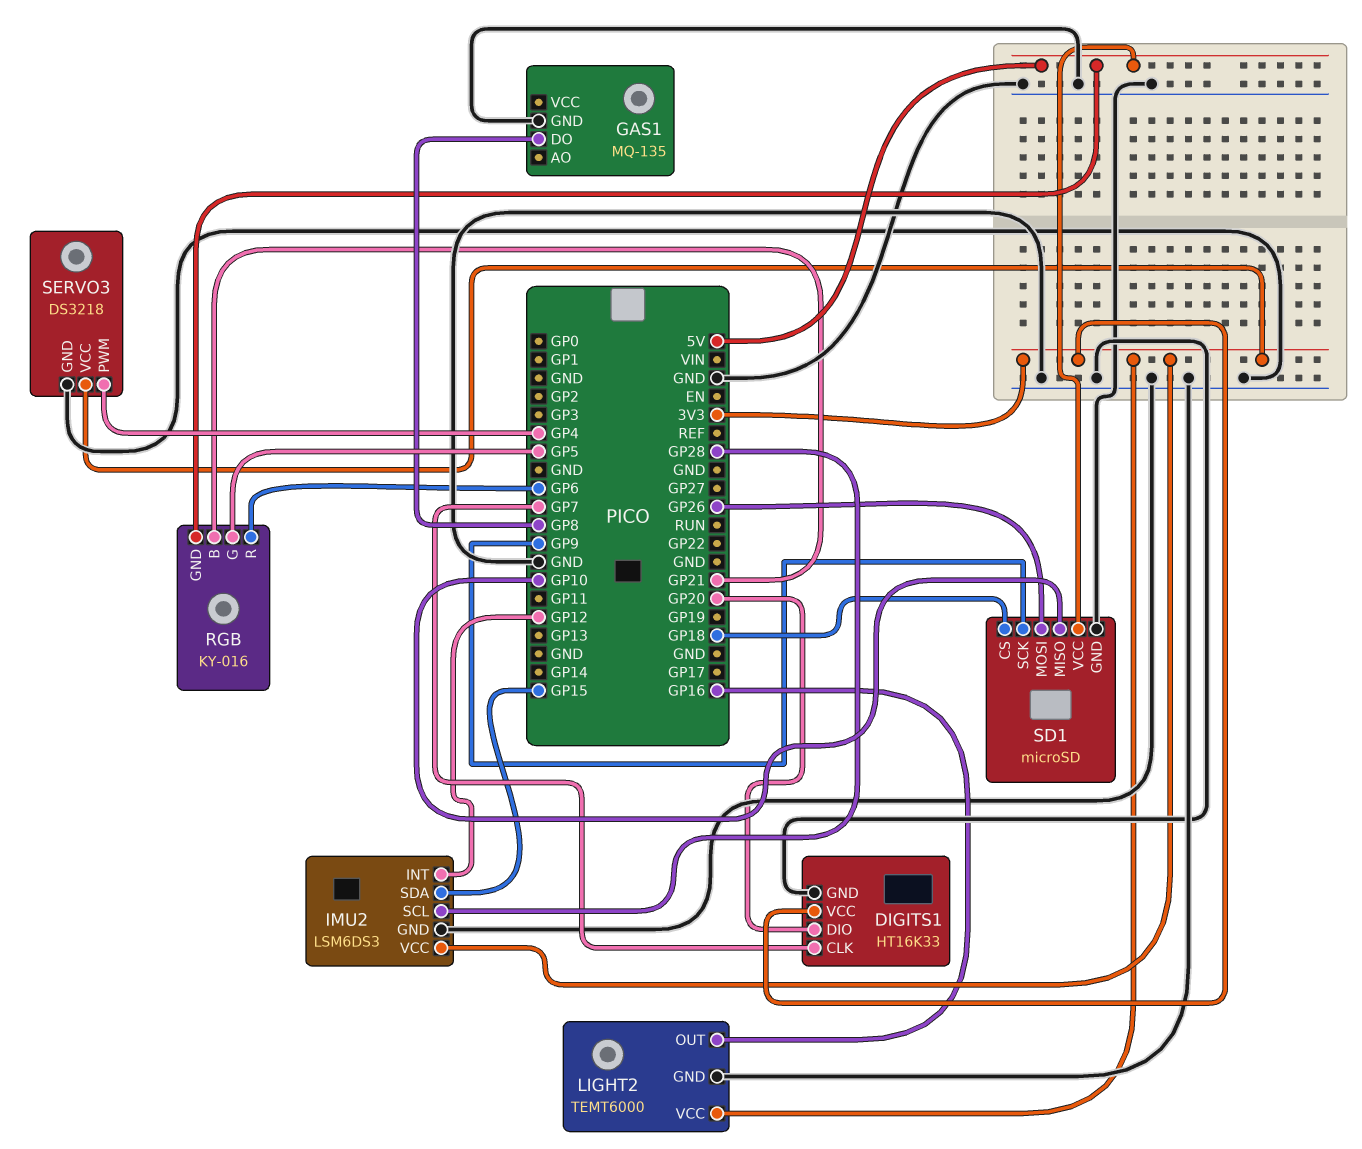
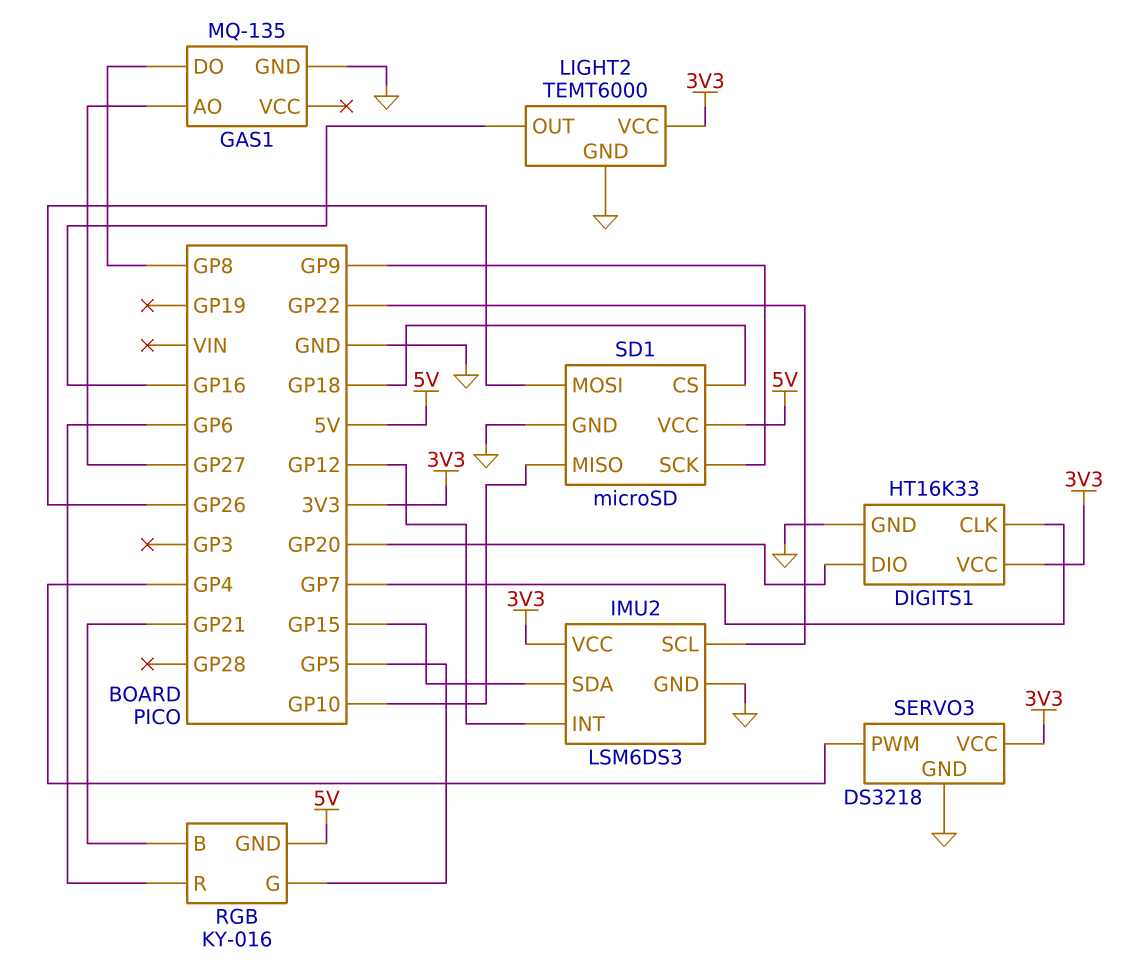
GAS1 pin AO: none -> GP27
IMU2 pin SCL: GP28 -> GP22

